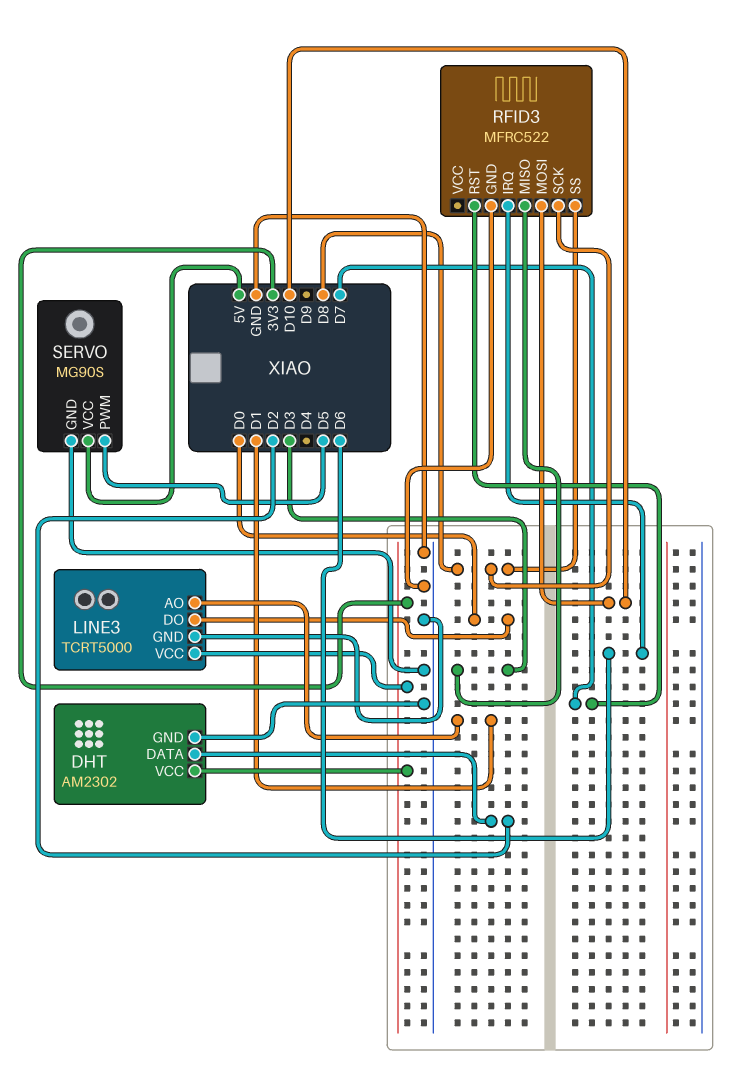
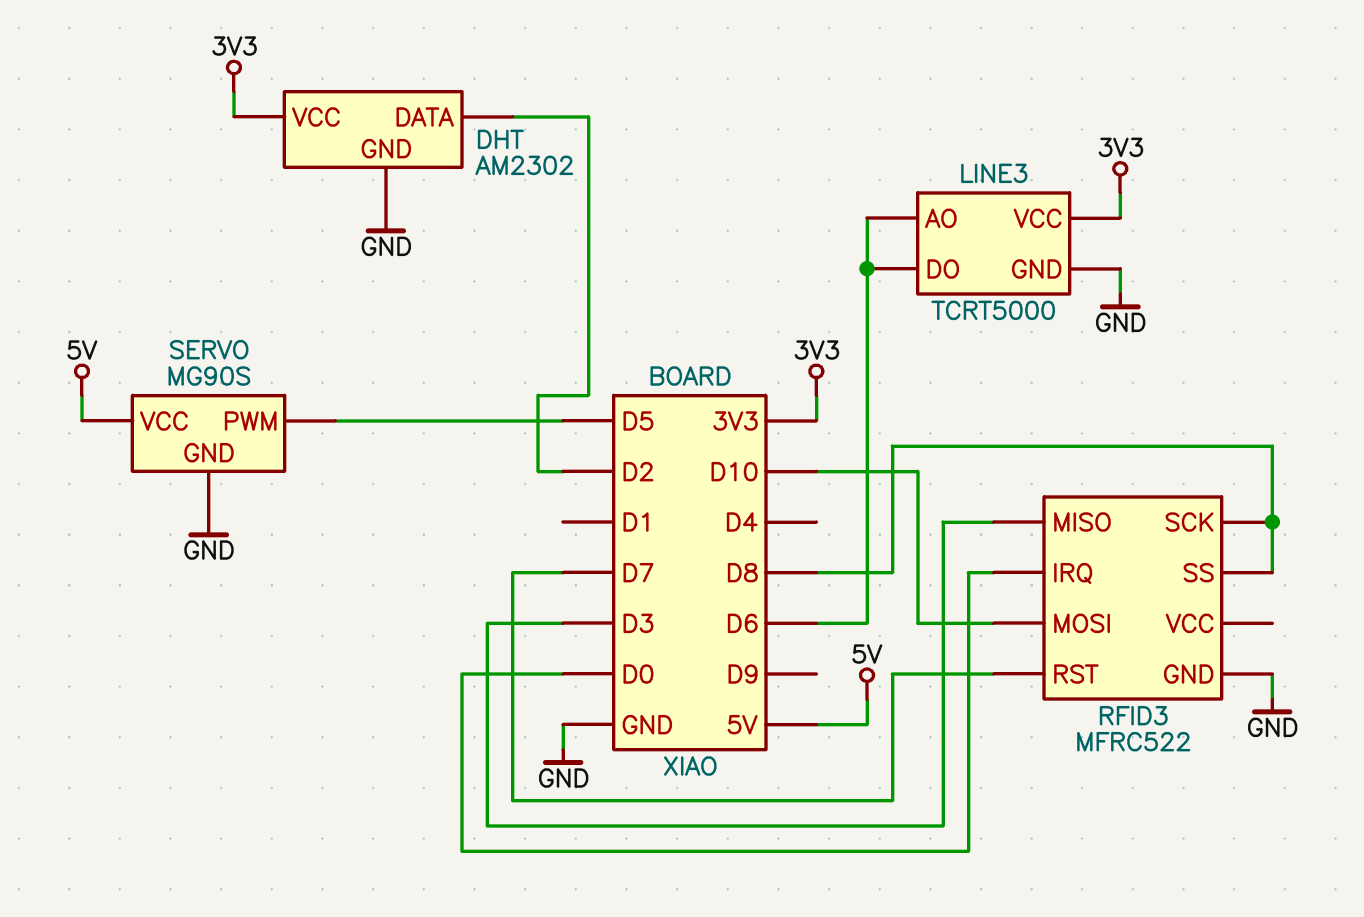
LINE3 pin AO: D1 -> D6
LINE3 pin DO: D0 -> D6
RFID3 pin IRQ: D6 -> D0

